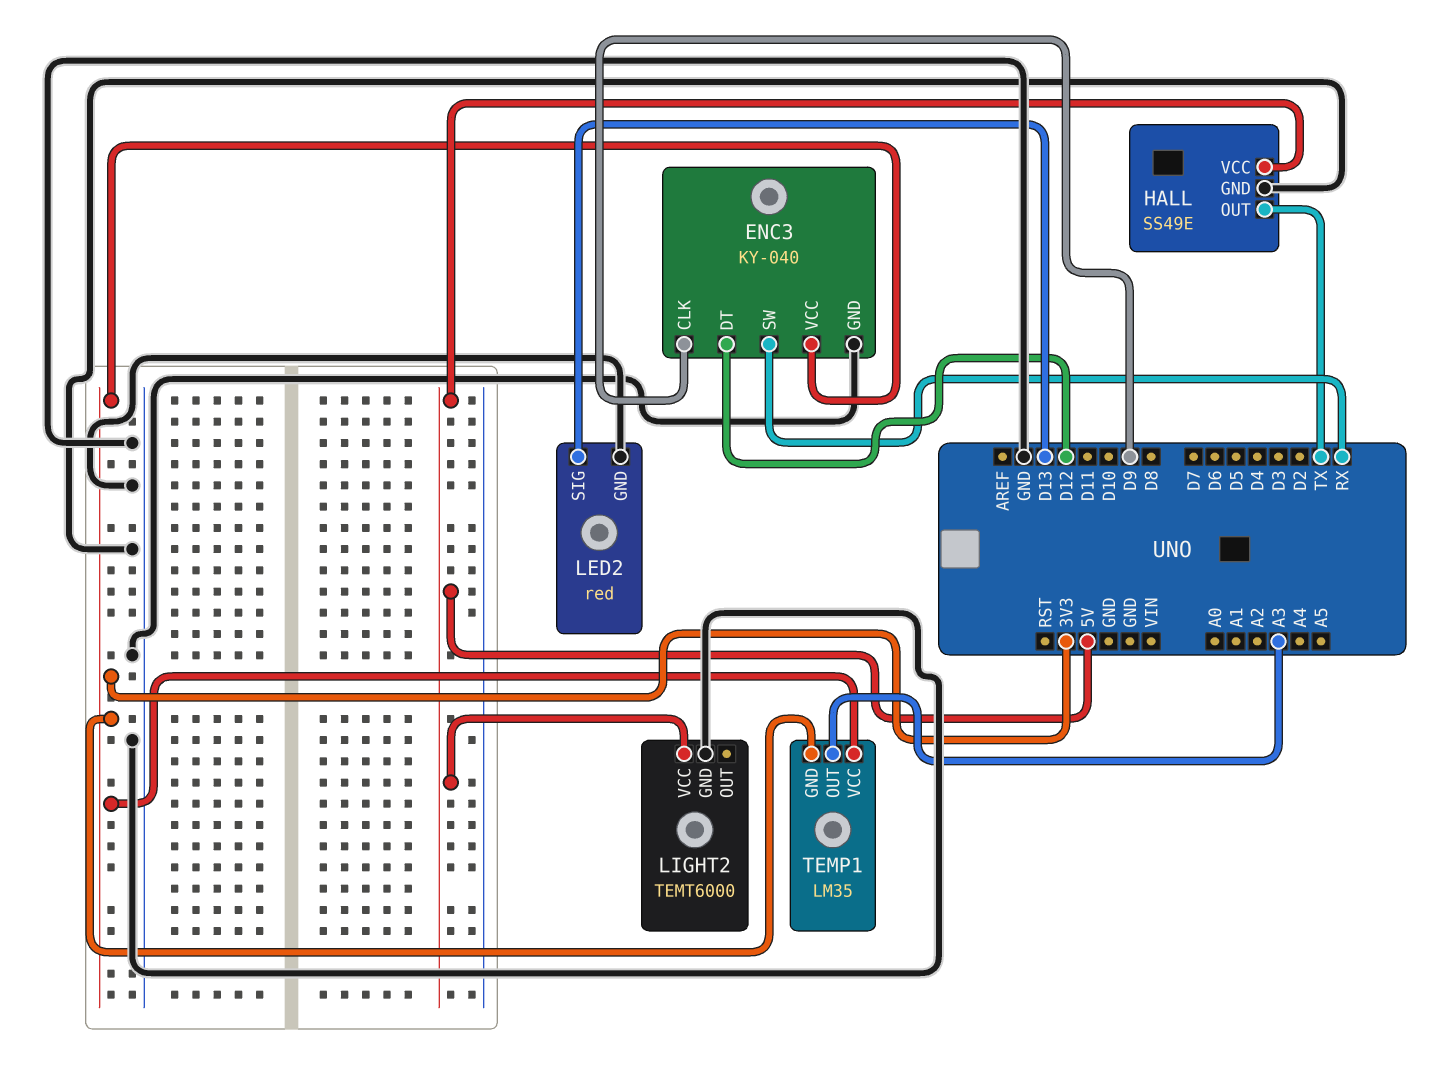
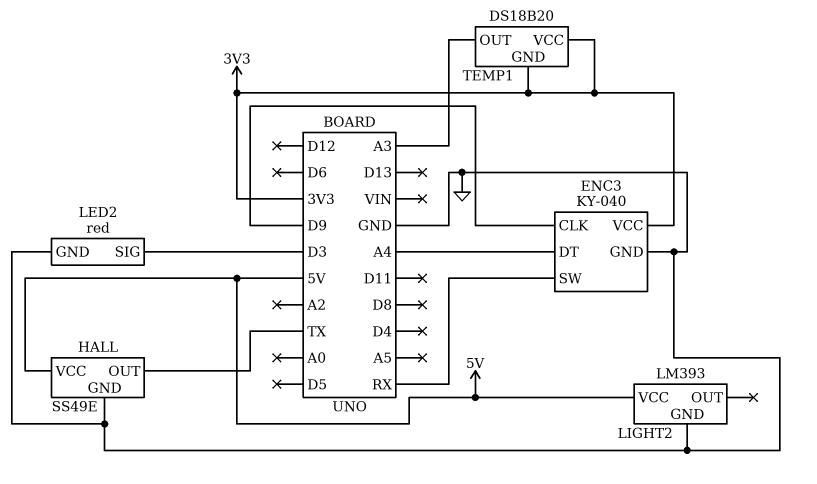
ENC3 pin DT: D12 -> A4
LED2 pin SIG: D13 -> D3
LIGHT2: TEMT6000 -> LM393
TEMP1: LM35 -> DS18B20

